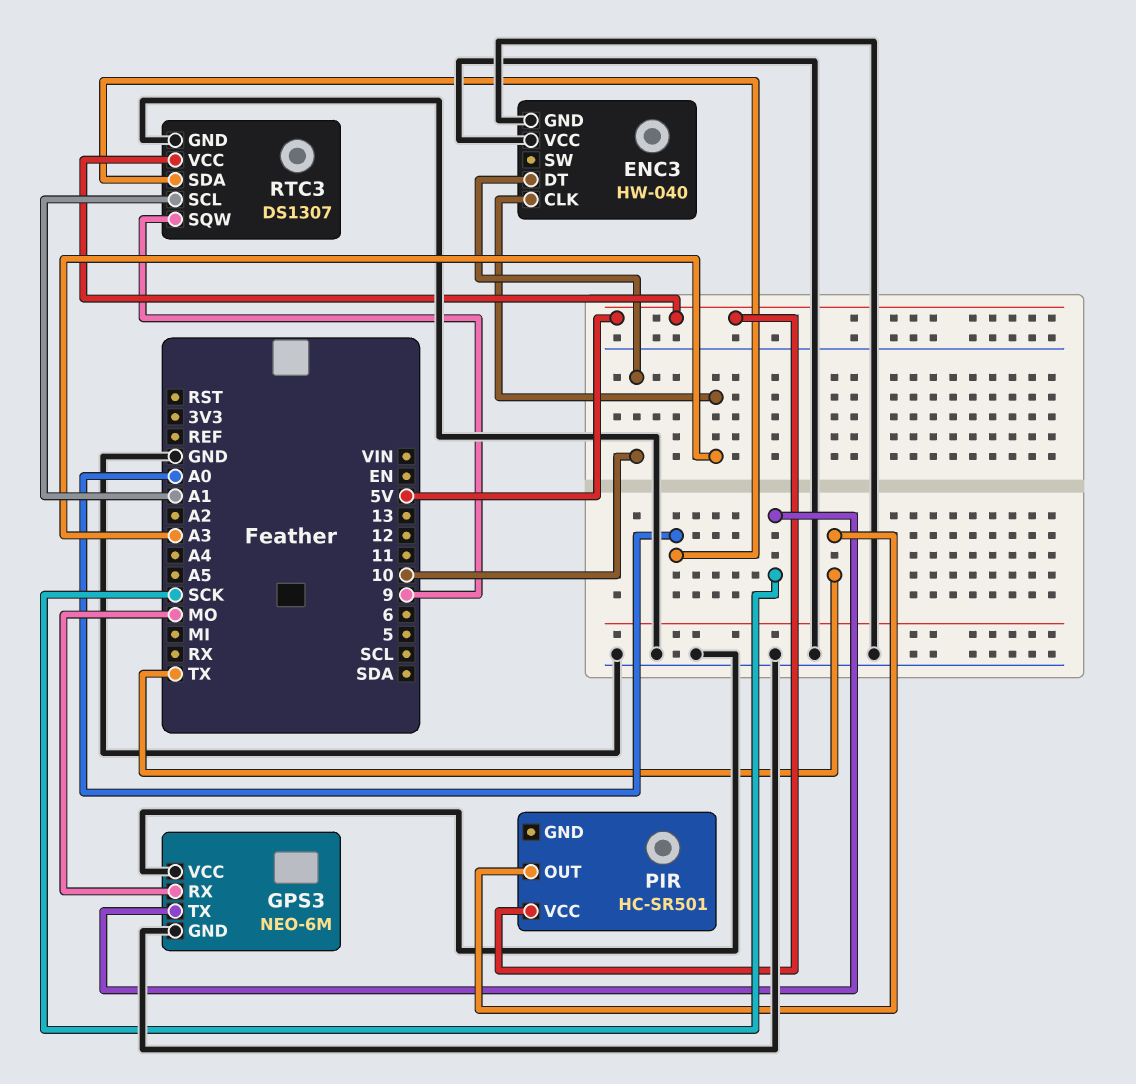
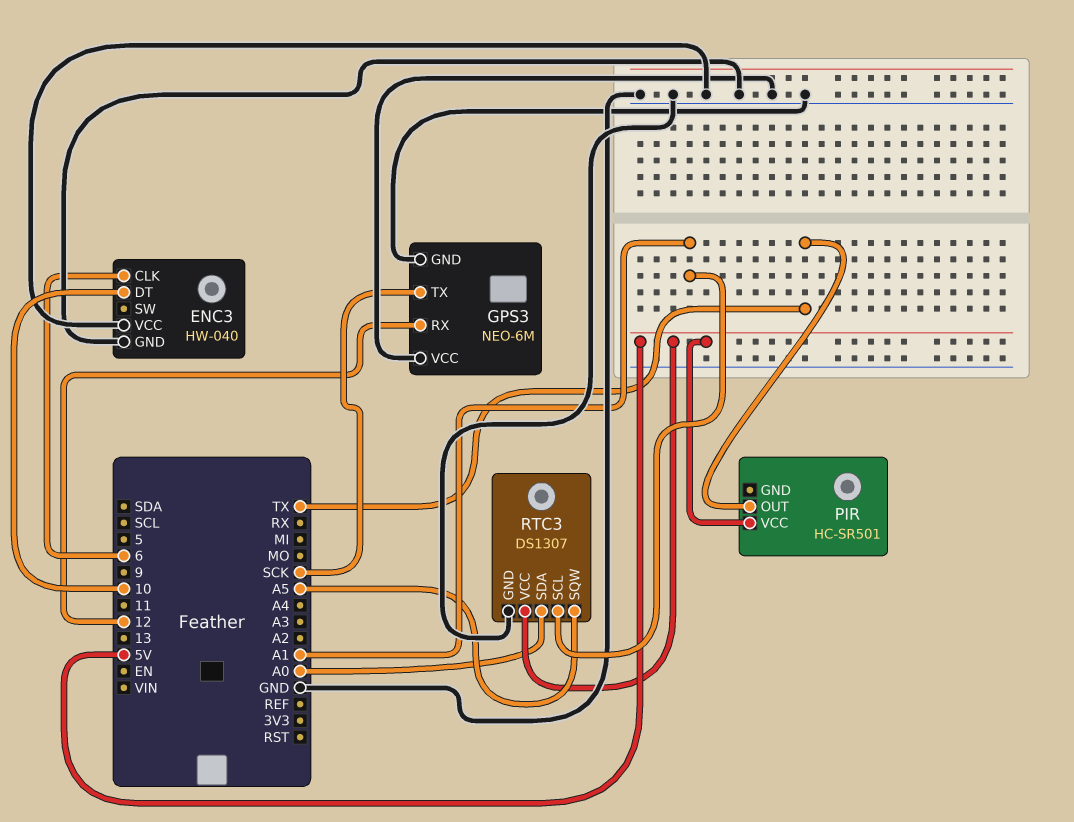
ENC3 pin CLK: A3 -> 6
GPS3 pin RX: MO -> 12
RTC3 pin SQW: 9 -> A5

